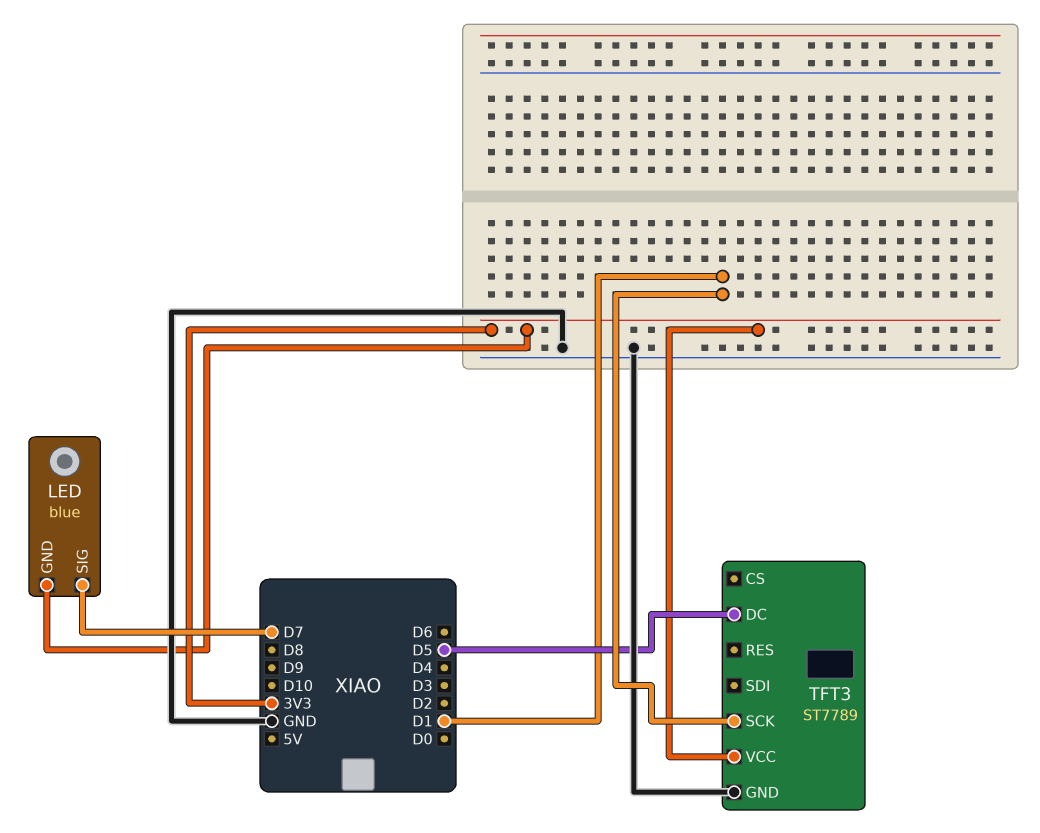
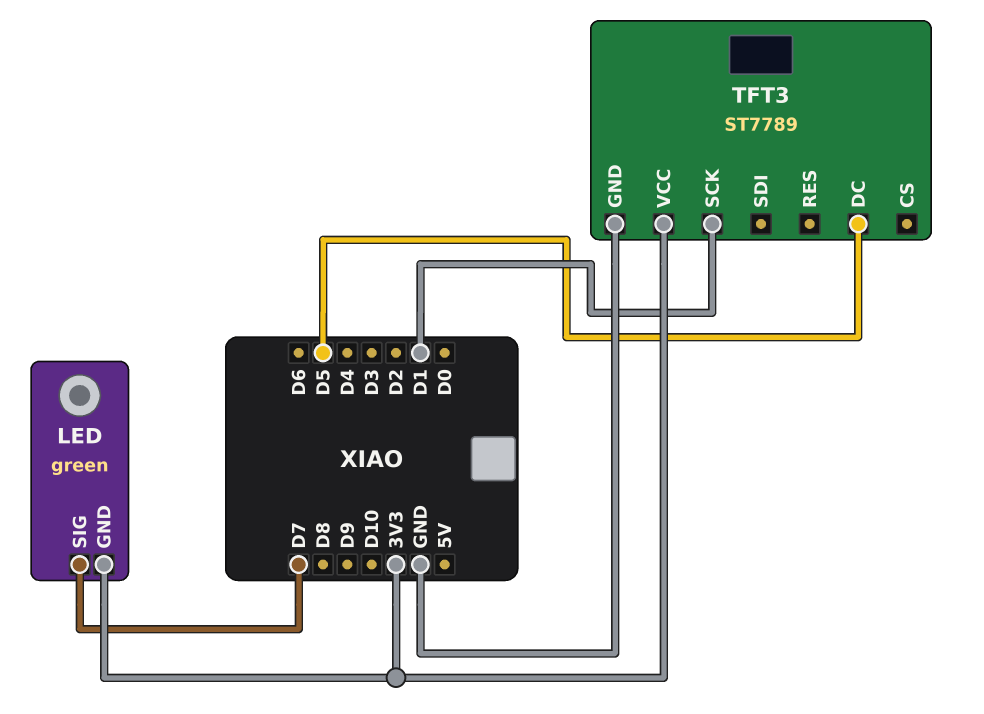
LED: blue -> green

